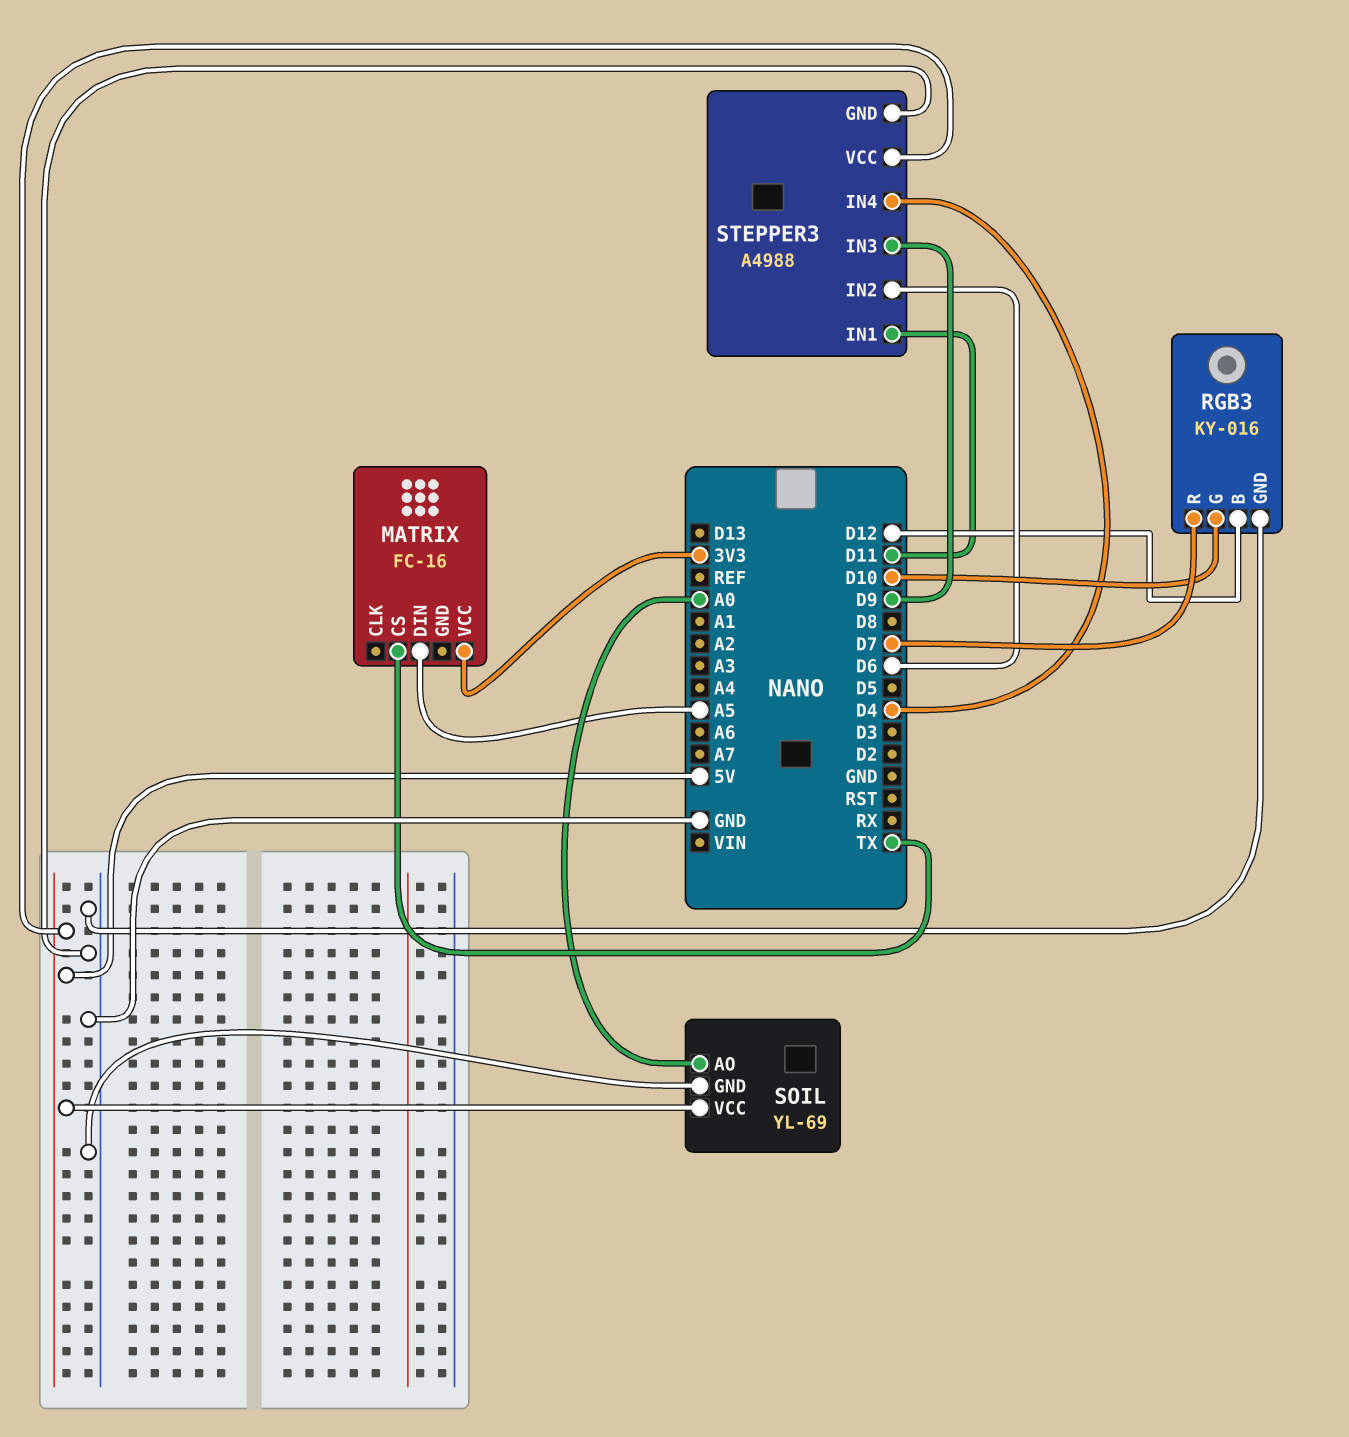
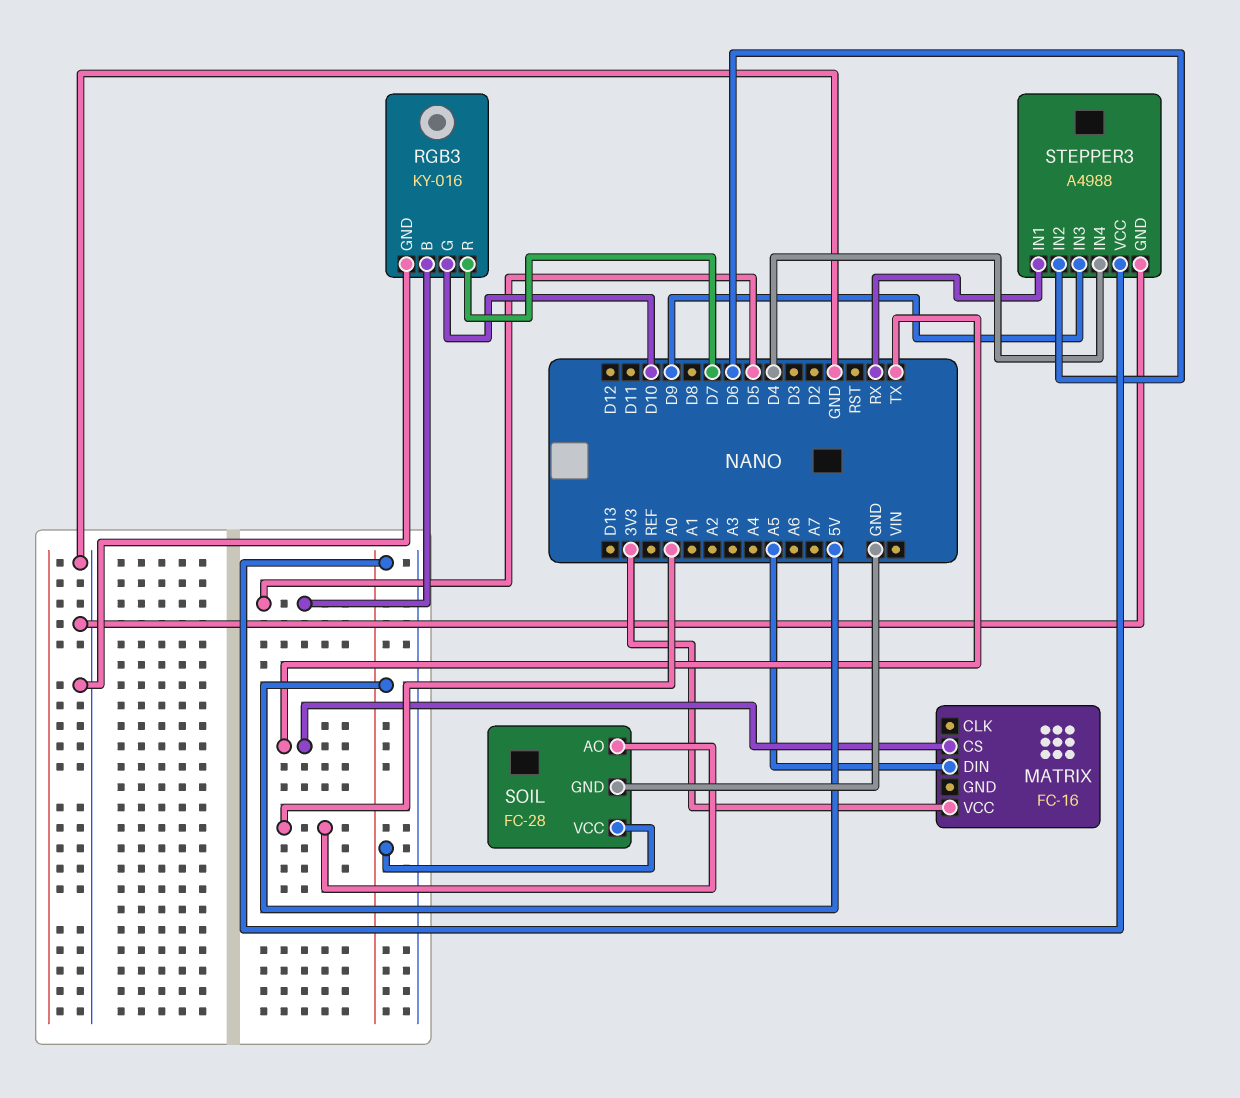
RGB3 pin B: D12 -> D5
SOIL: YL-69 -> FC-28
STEPPER3 pin IN1: D11 -> RX

